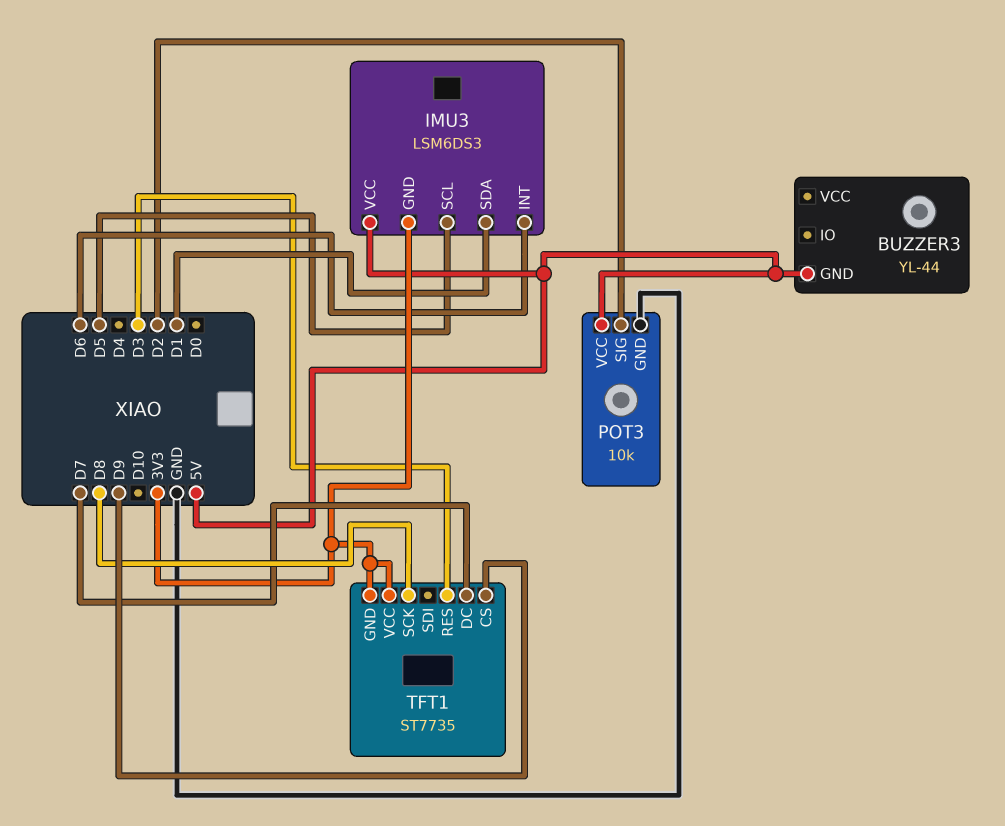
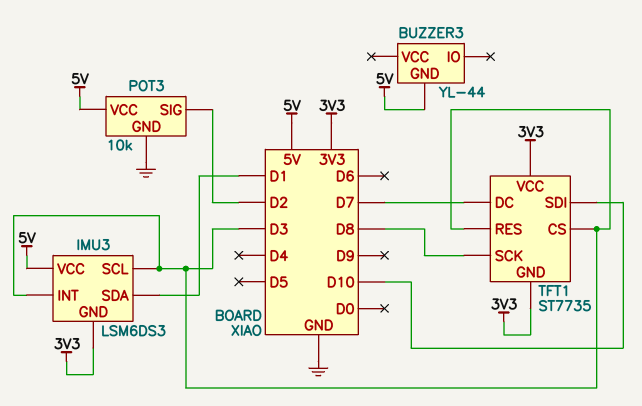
IMU3 pin INT: D6 -> D3
IMU3 pin SCL: D5 -> D3
TFT1 pin CS: D9 -> D3
TFT1 pin SDI: none -> D10

